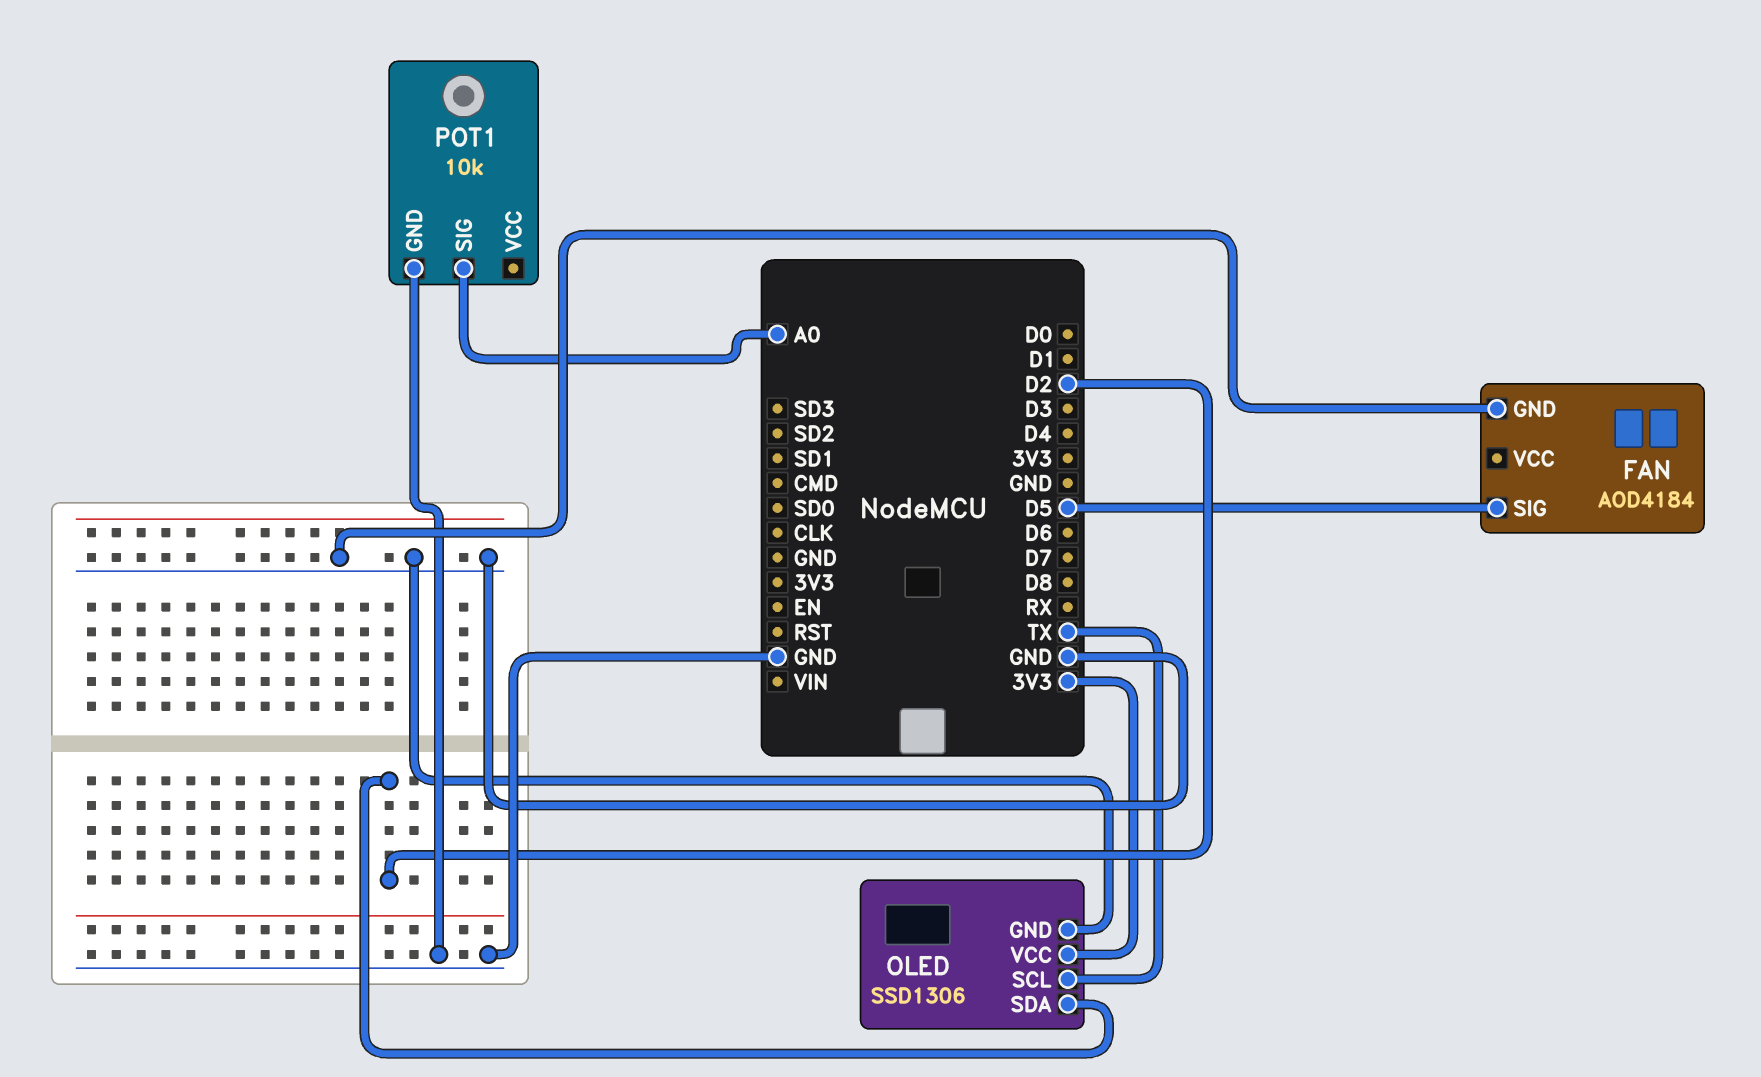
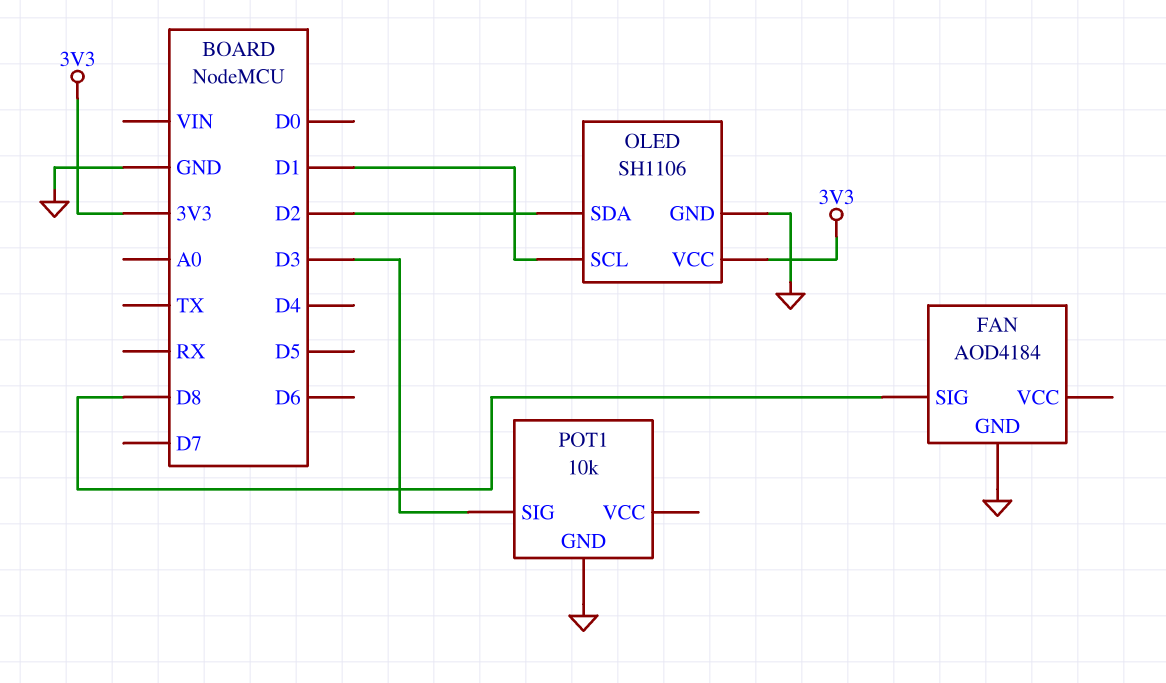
FAN pin SIG: D5 -> D8
OLED: SSD1306 -> SH1106
OLED pin SCL: TX -> D1
POT1 pin SIG: A0 -> D3

